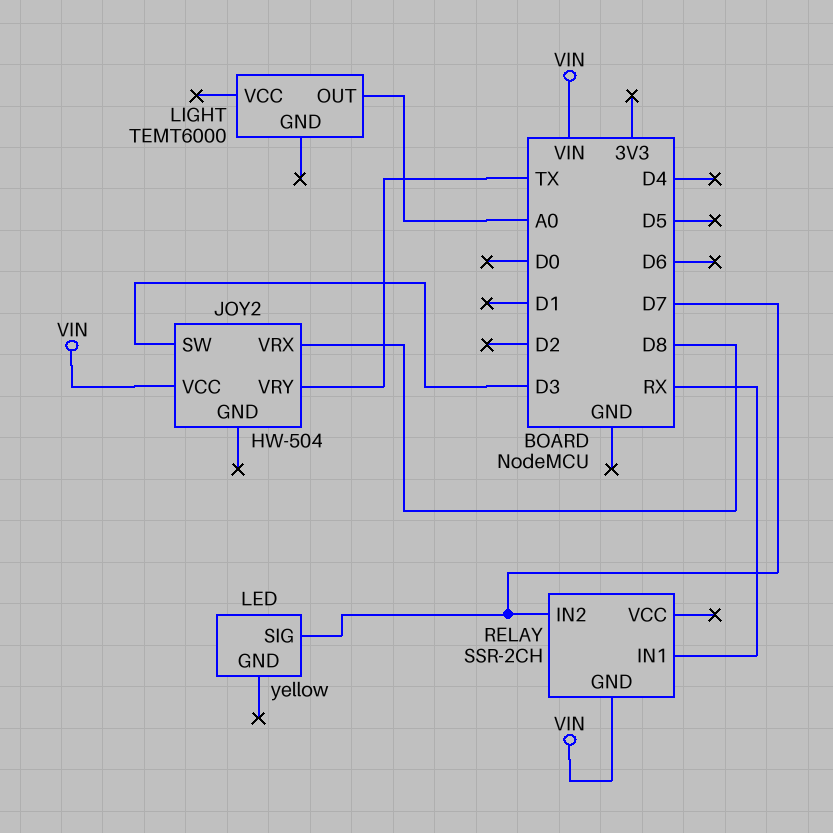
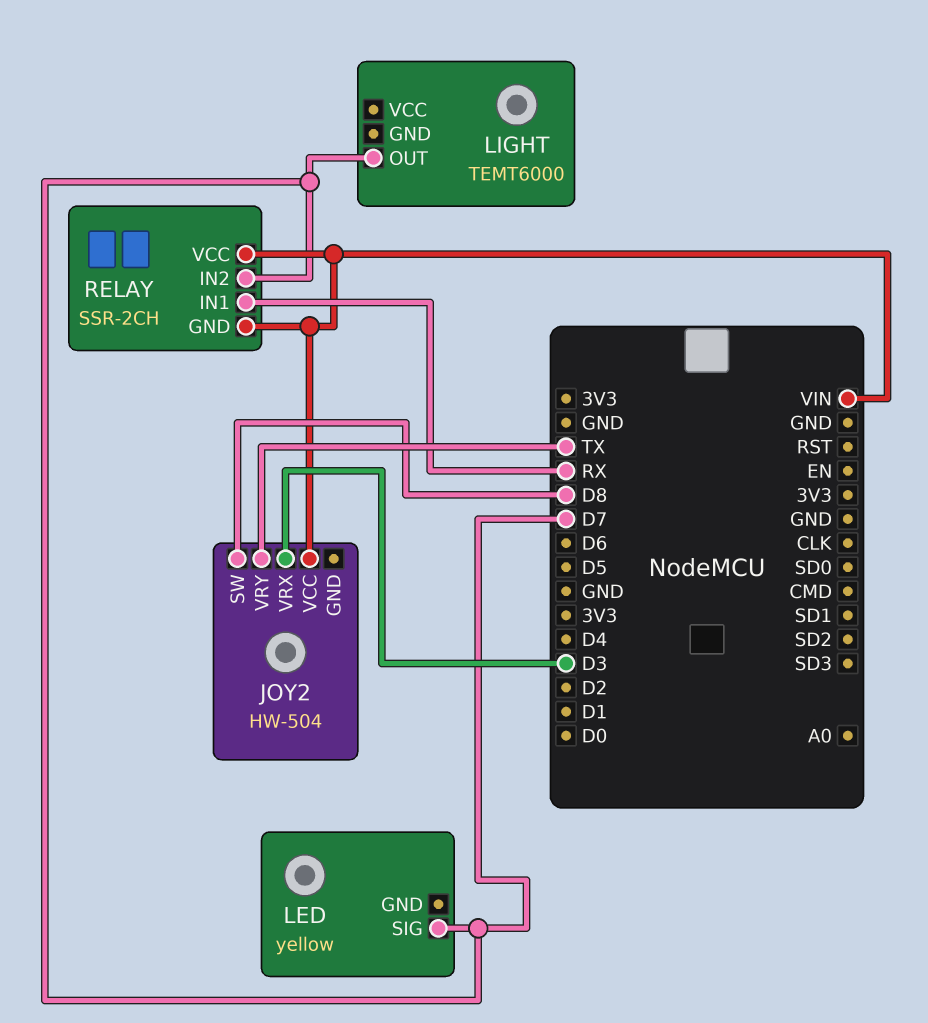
JOY2 pin SW: D3 -> D8
JOY2 pin VRX: D8 -> D3
LIGHT pin OUT: A0 -> D7
RELAY pin VCC: none -> VIN

